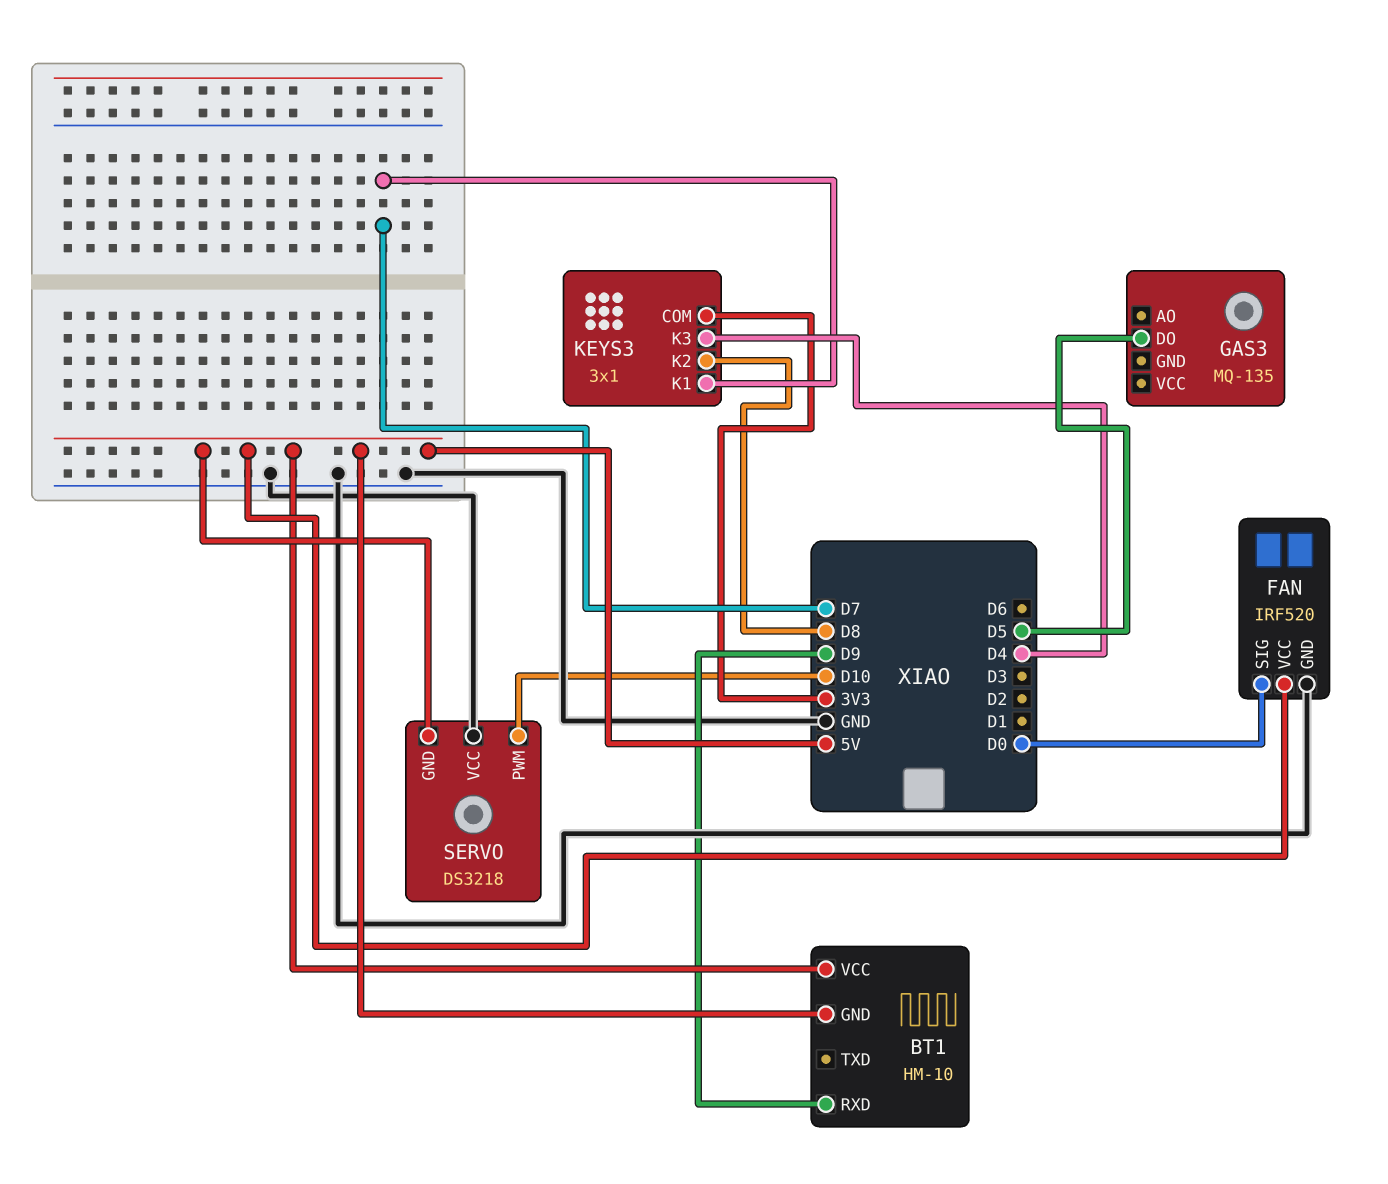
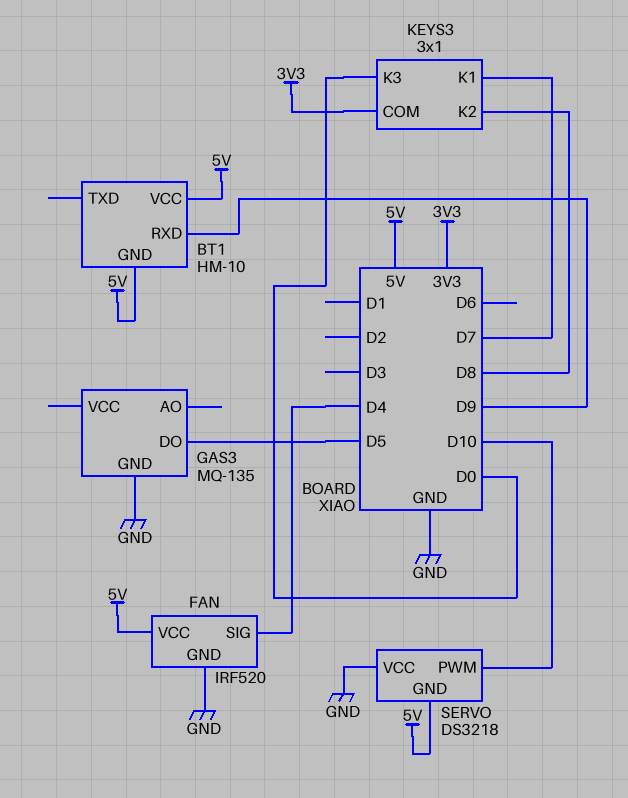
FAN pin SIG: D0 -> D4
GAS3 pin GND: none -> GND
KEYS3 pin K3: D4 -> D0

